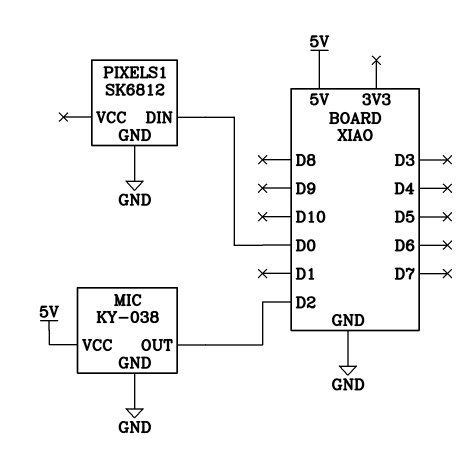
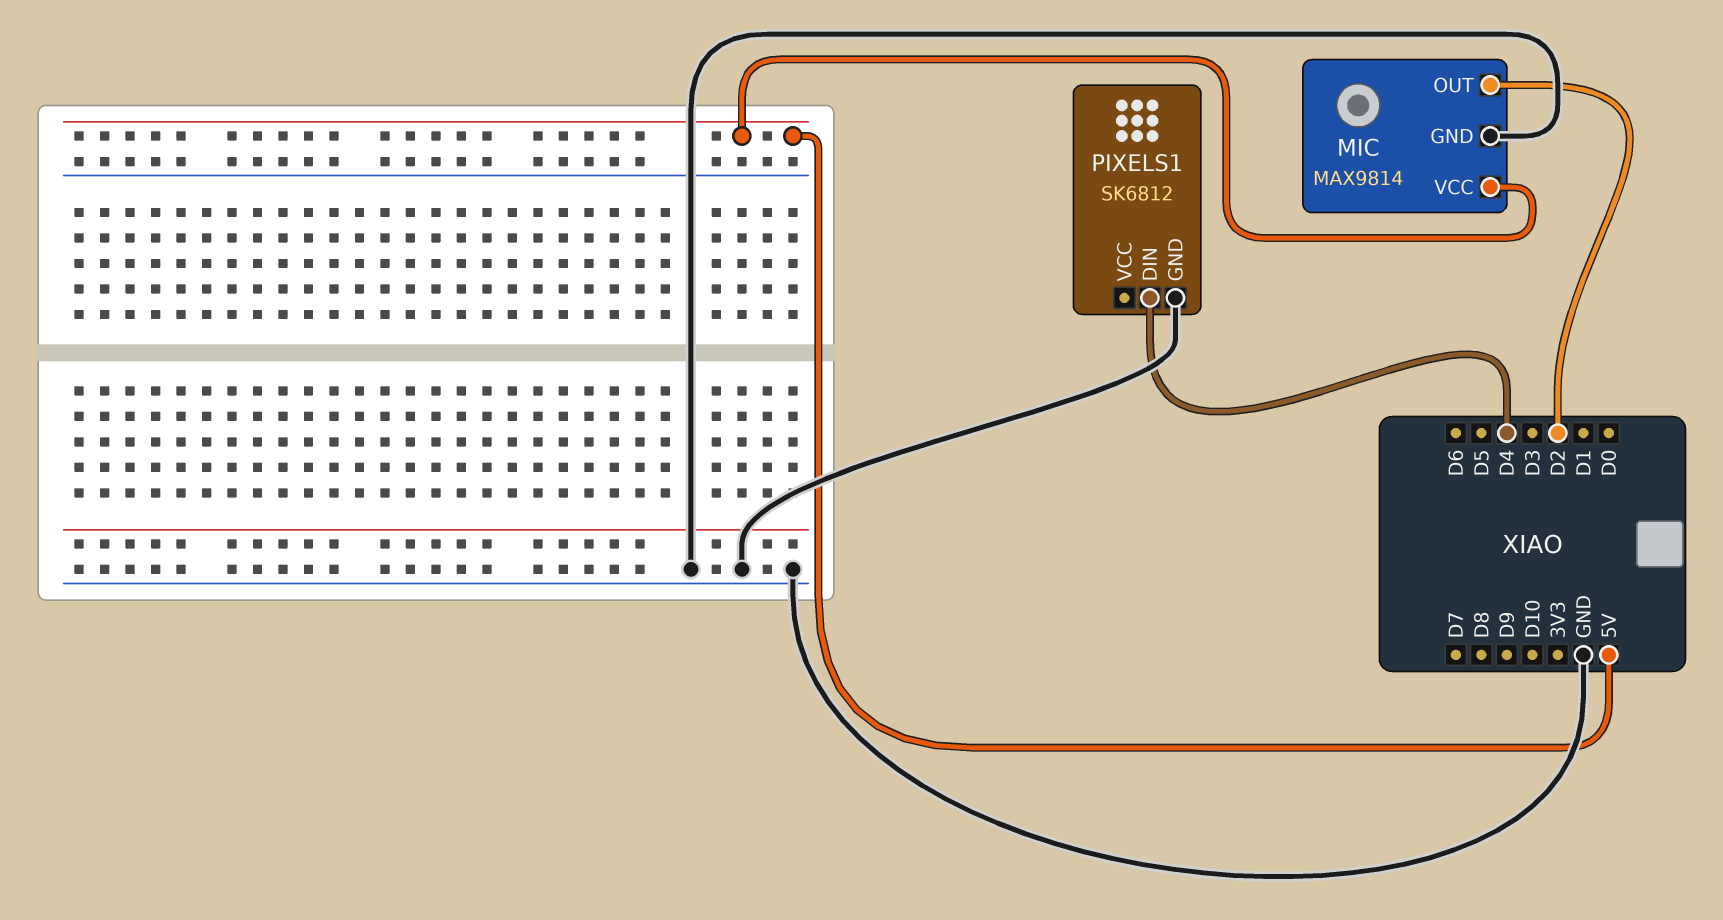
MIC: KY-038 -> MAX9814
PIXELS1 pin DIN: D0 -> D4

